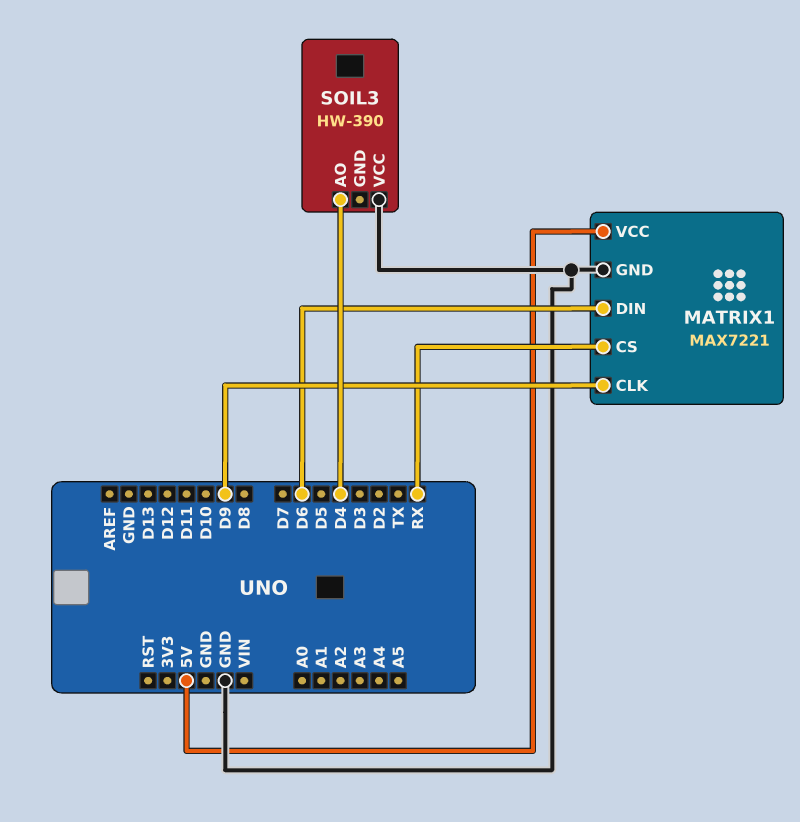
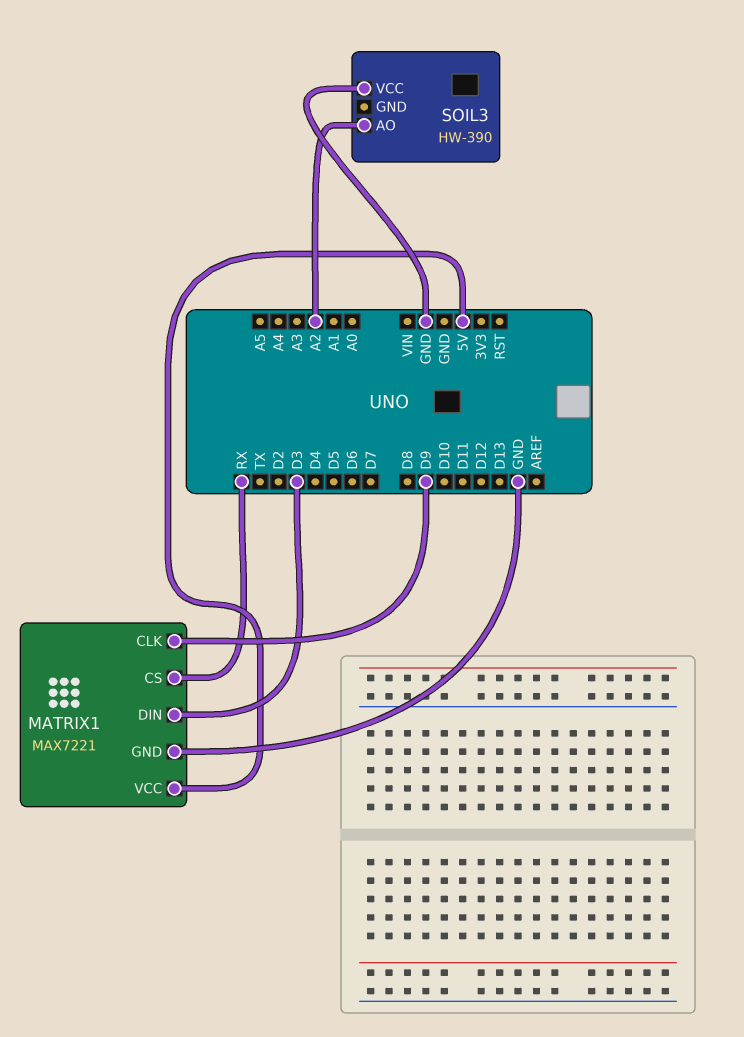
MATRIX1 pin DIN: D6 -> D3
SOIL3 pin AO: D4 -> A2

